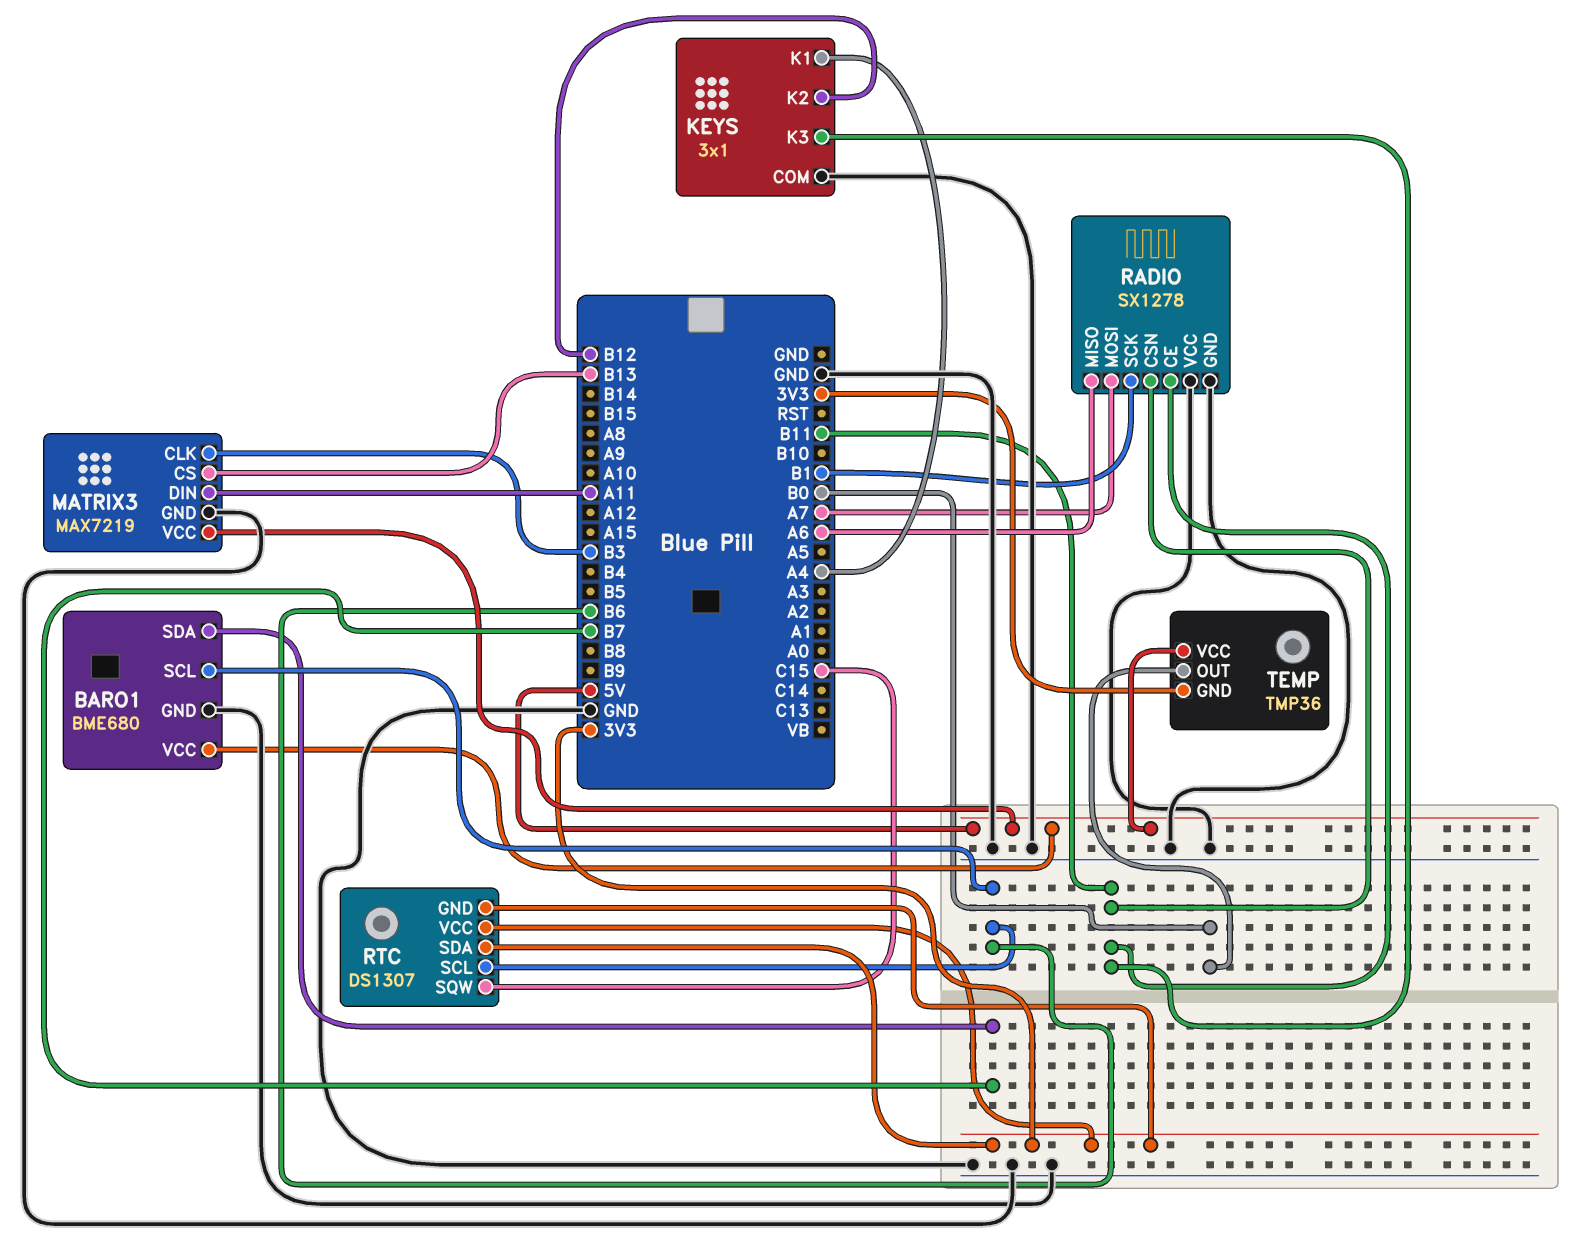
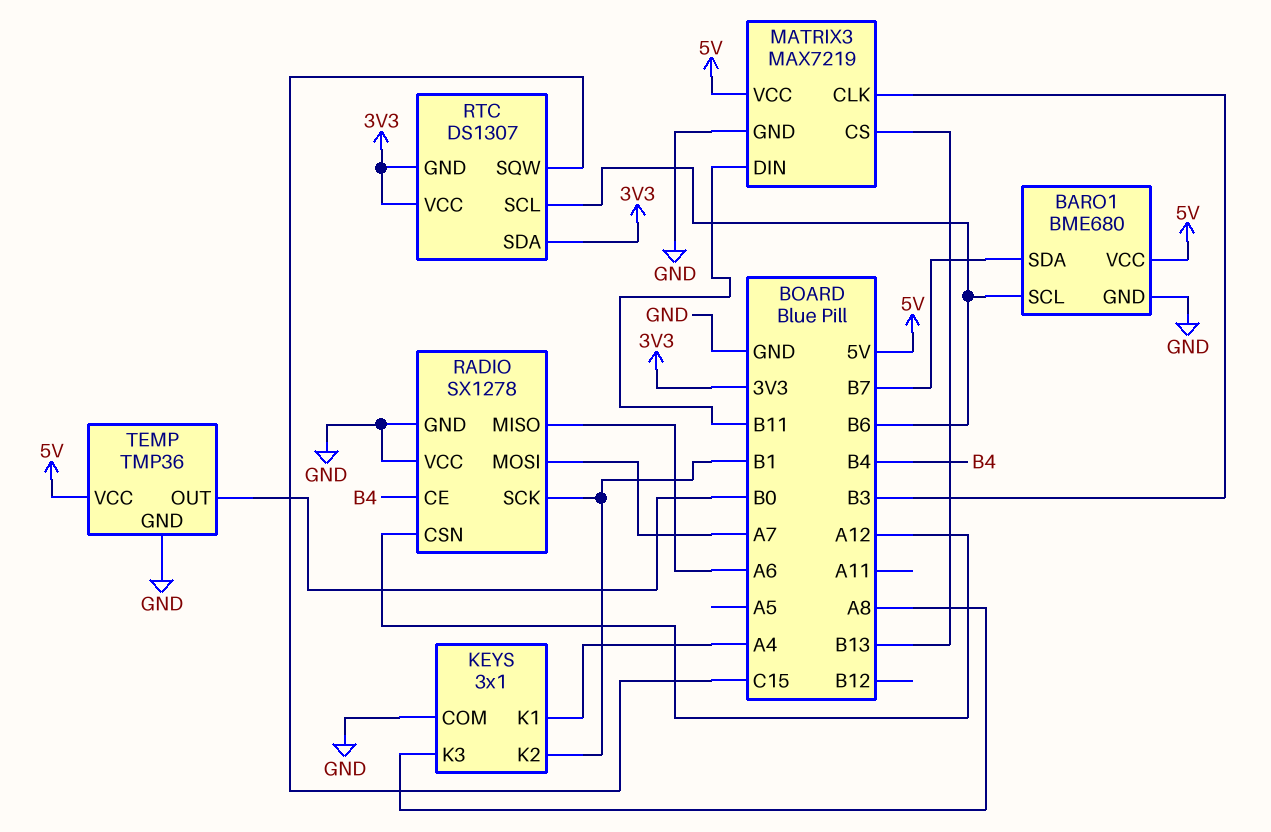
KEYS pin K2: B12 -> B1
KEYS pin K3: B11 -> A8
MATRIX3 pin DIN: A11 -> B11
RADIO pin CE: B11 -> B4
RADIO pin CSN: B11 -> A12
TEMP pin GND: 3V3 -> GND

